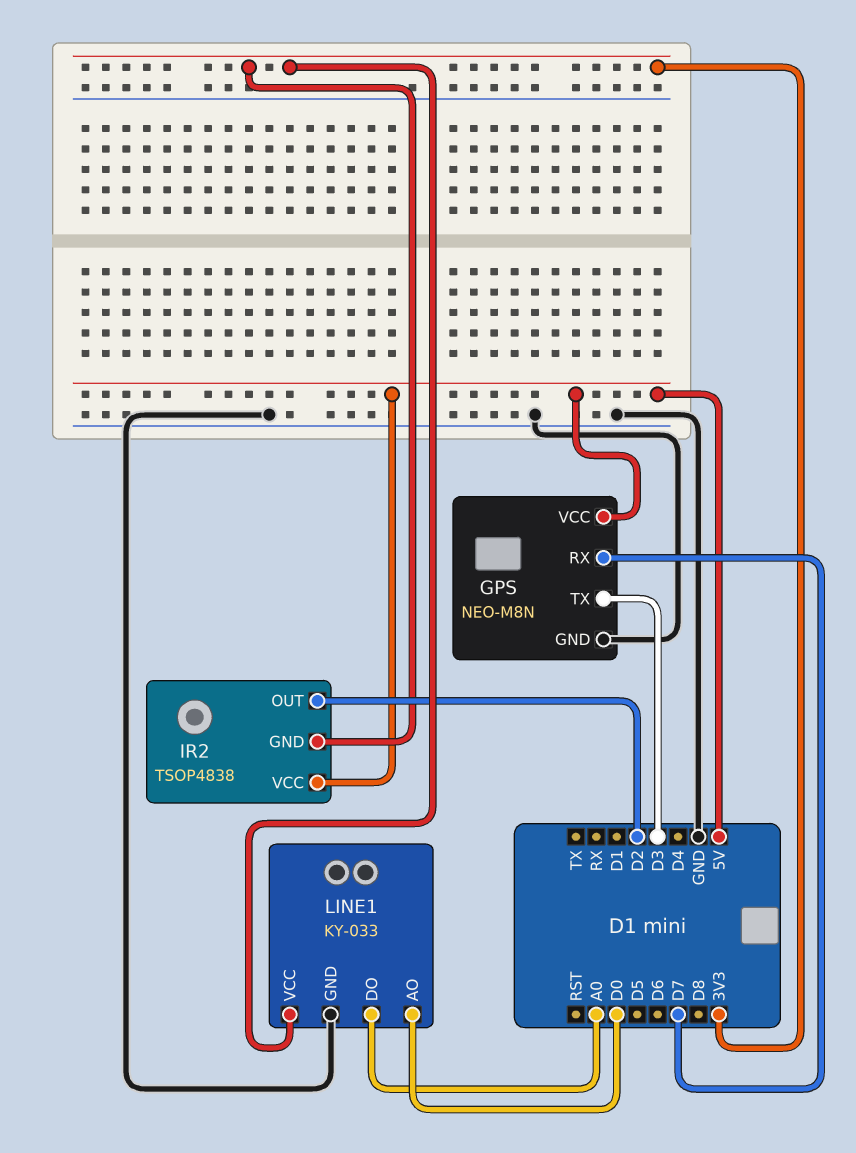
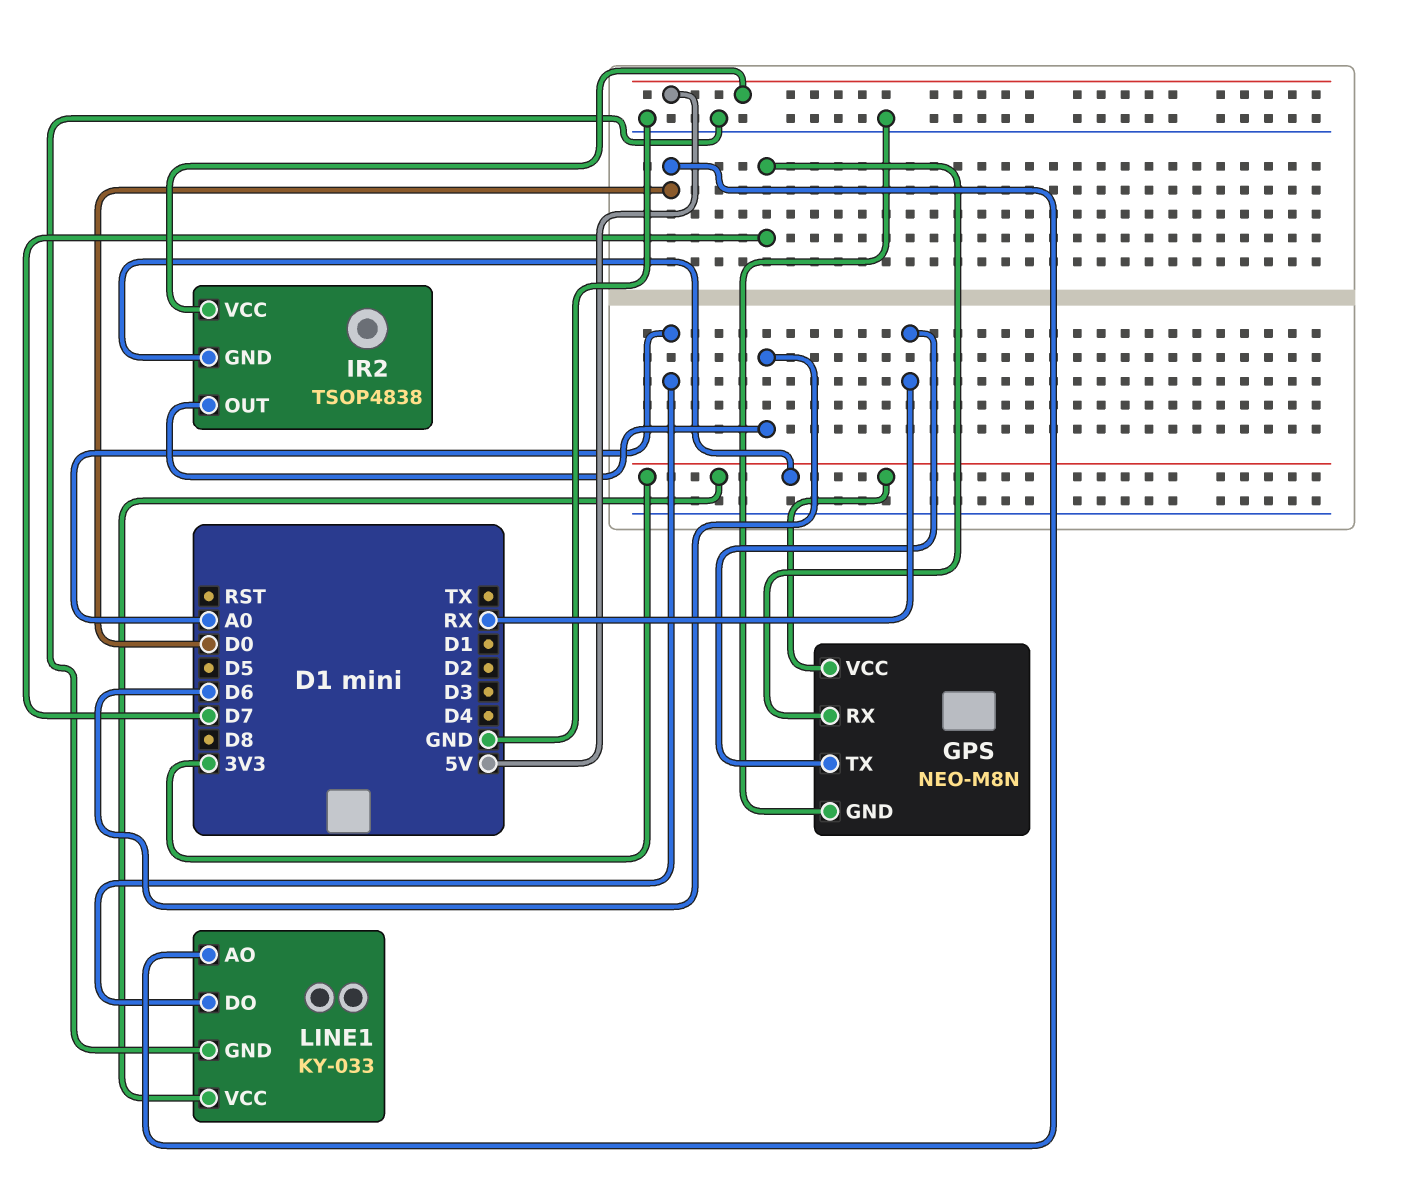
GPS pin TX: D3 -> RX
GPS pin VCC: 5V -> 3V3
IR2 pin OUT: D2 -> D6

